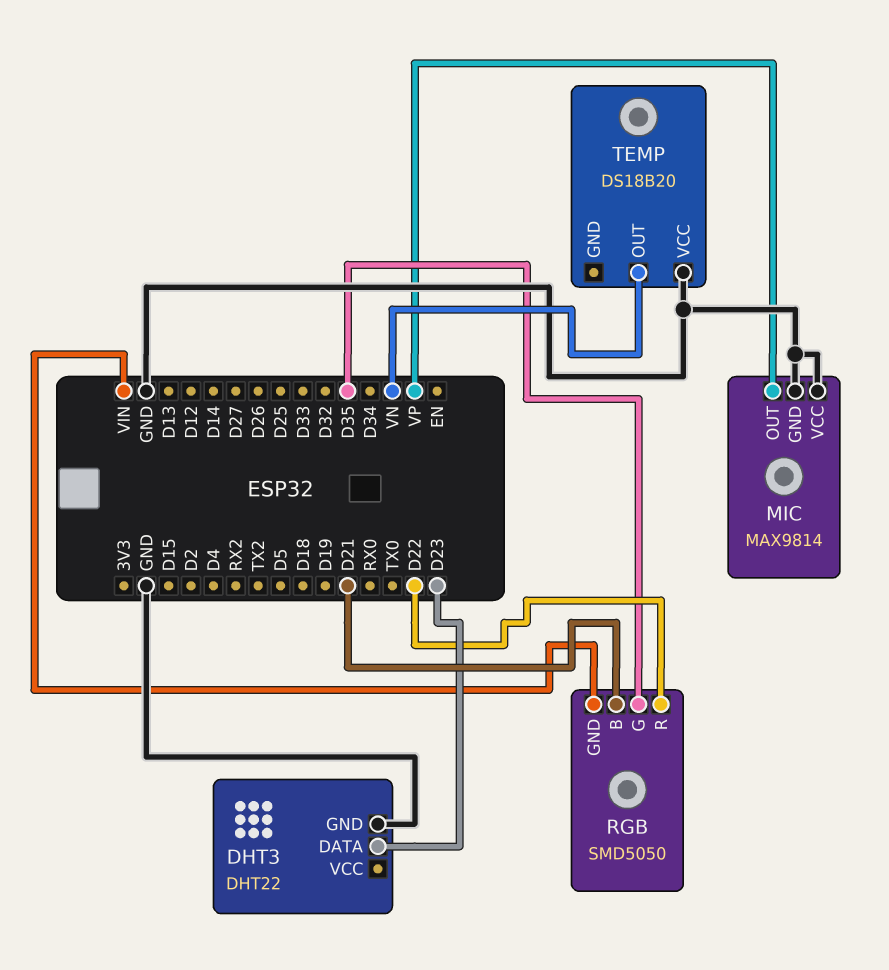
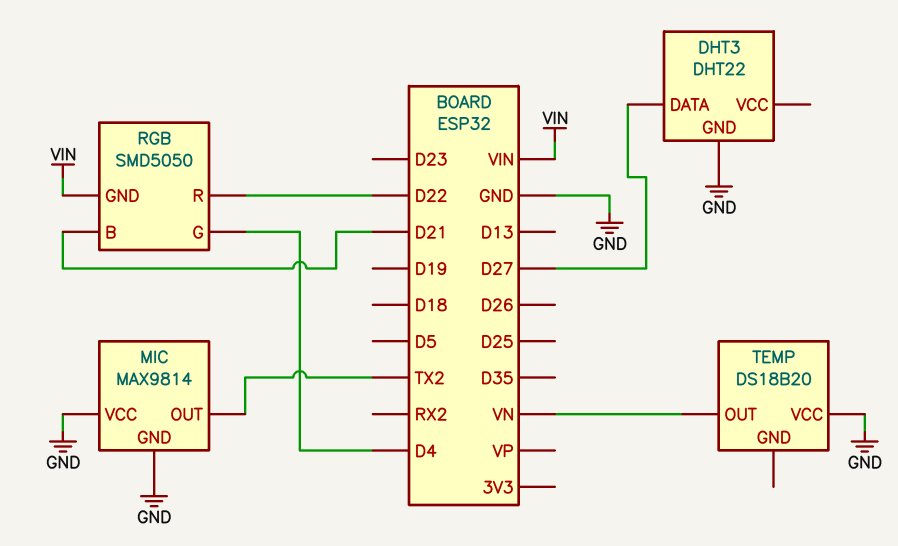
DHT3 pin DATA: D23 -> D27
MIC pin OUT: VP -> TX2
RGB pin G: D35 -> D4

